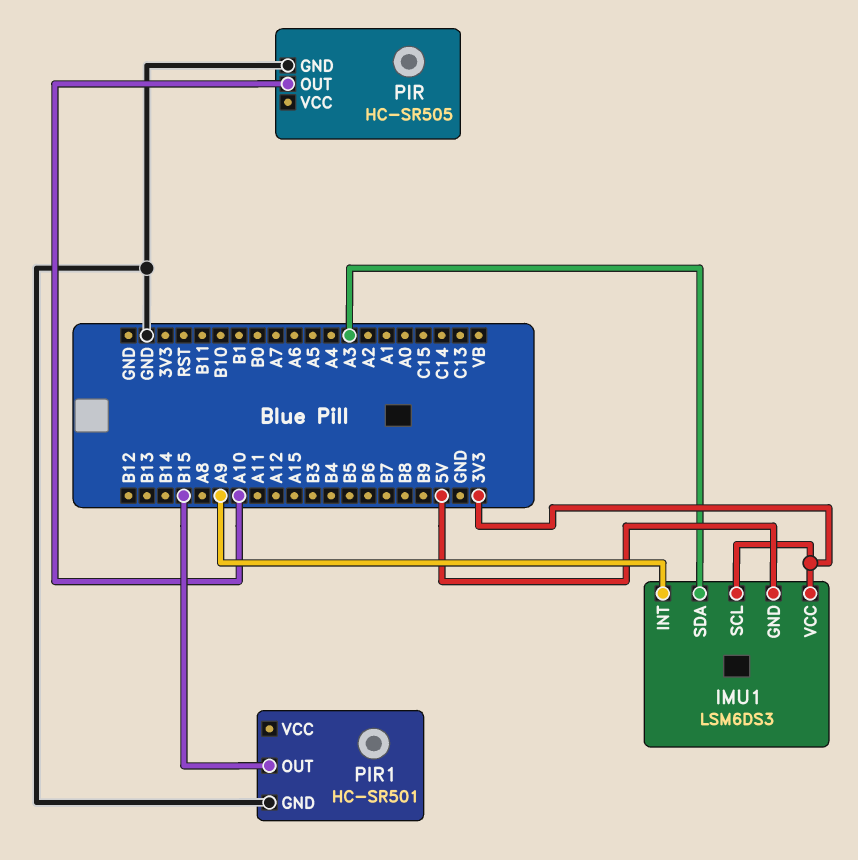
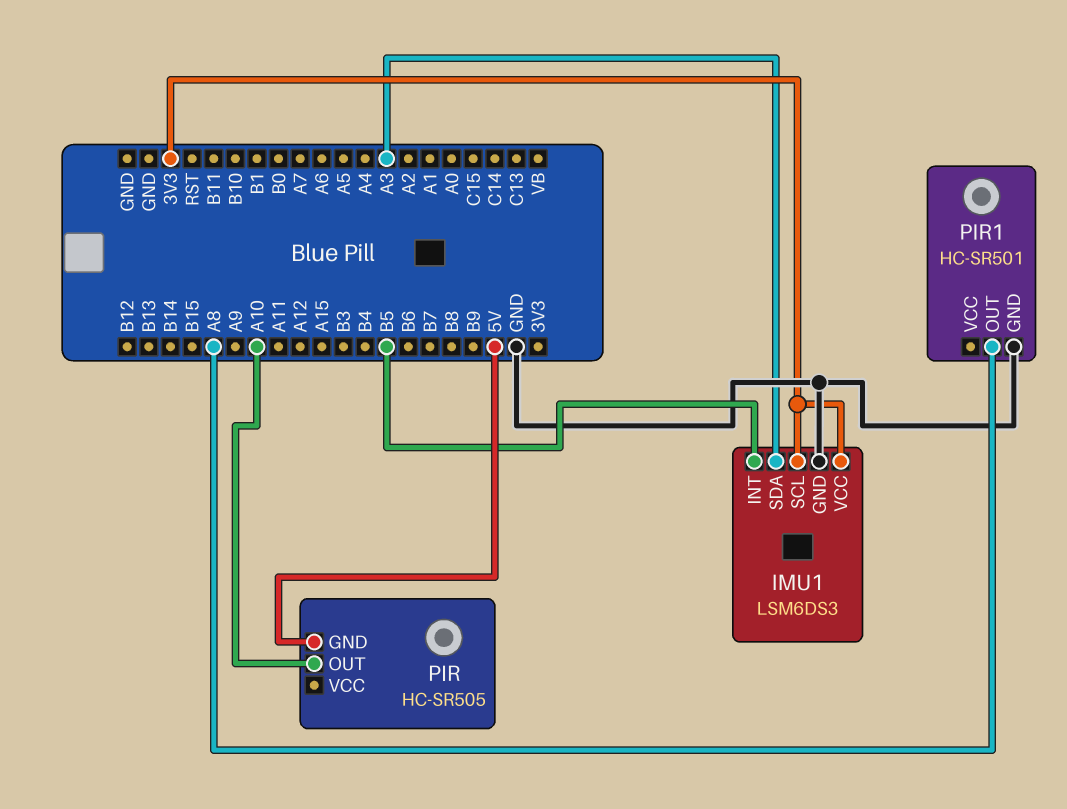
IMU1 pin GND: 5V -> GND
IMU1 pin INT: A9 -> B5
PIR pin GND: GND -> 5V
PIR1 pin OUT: B15 -> A8

